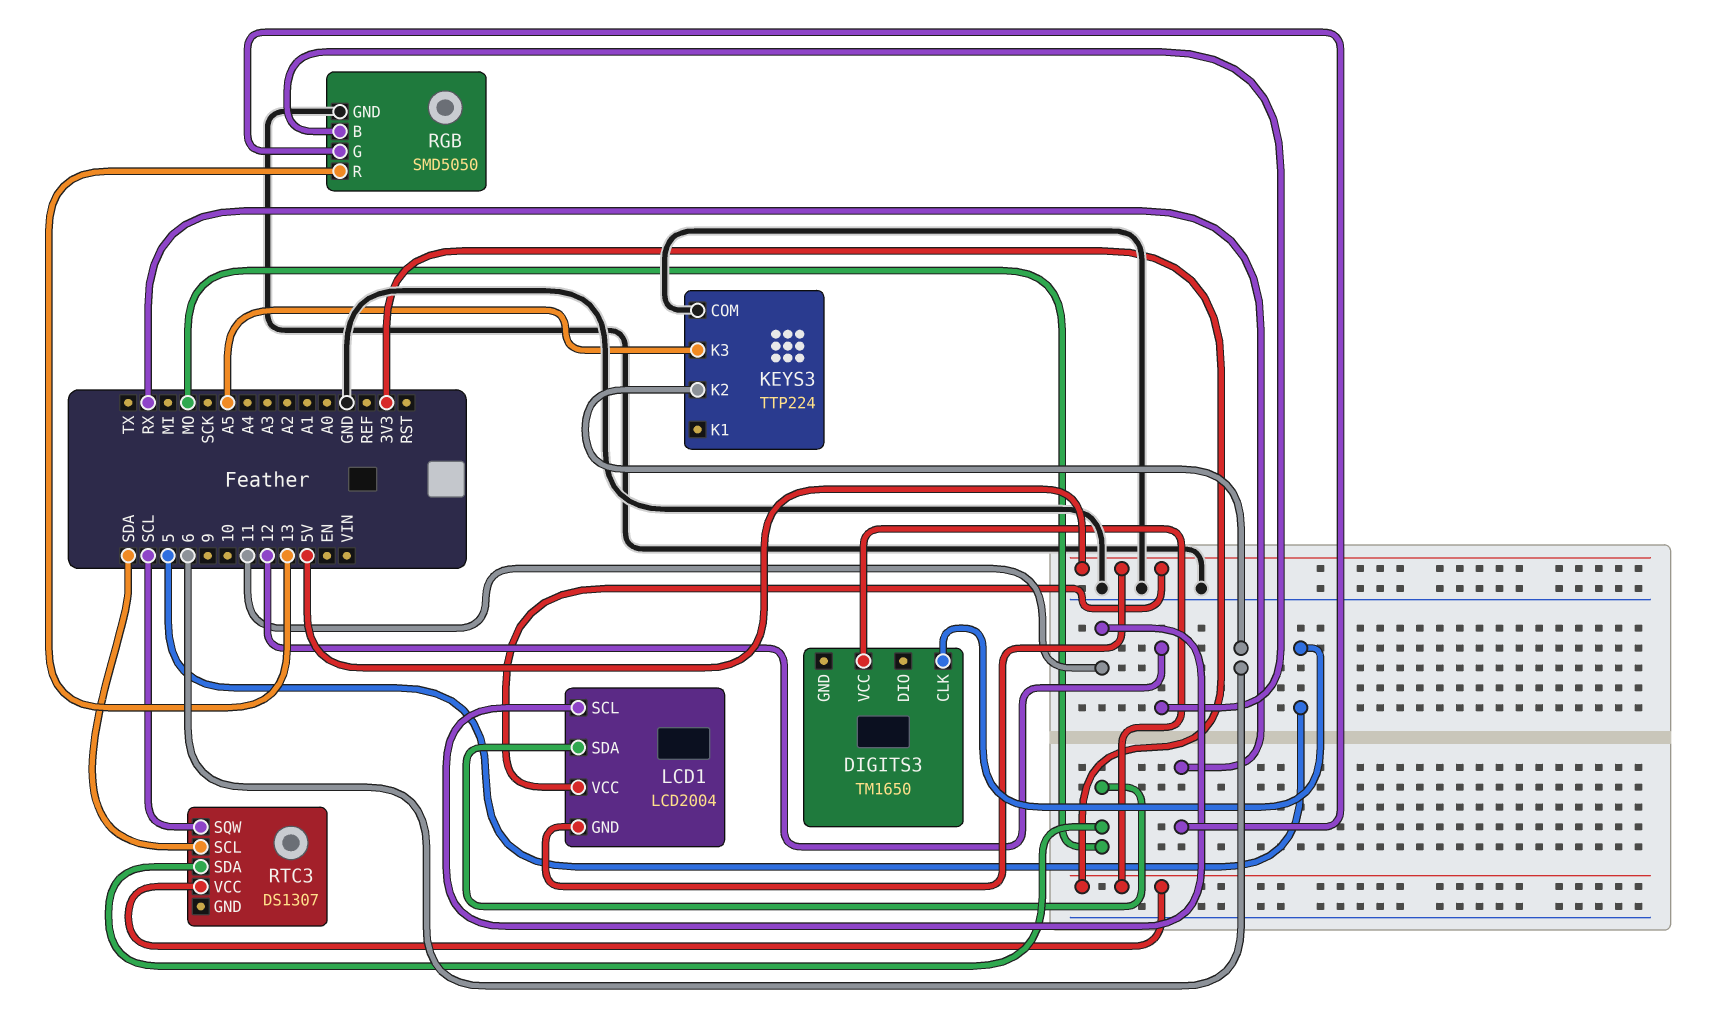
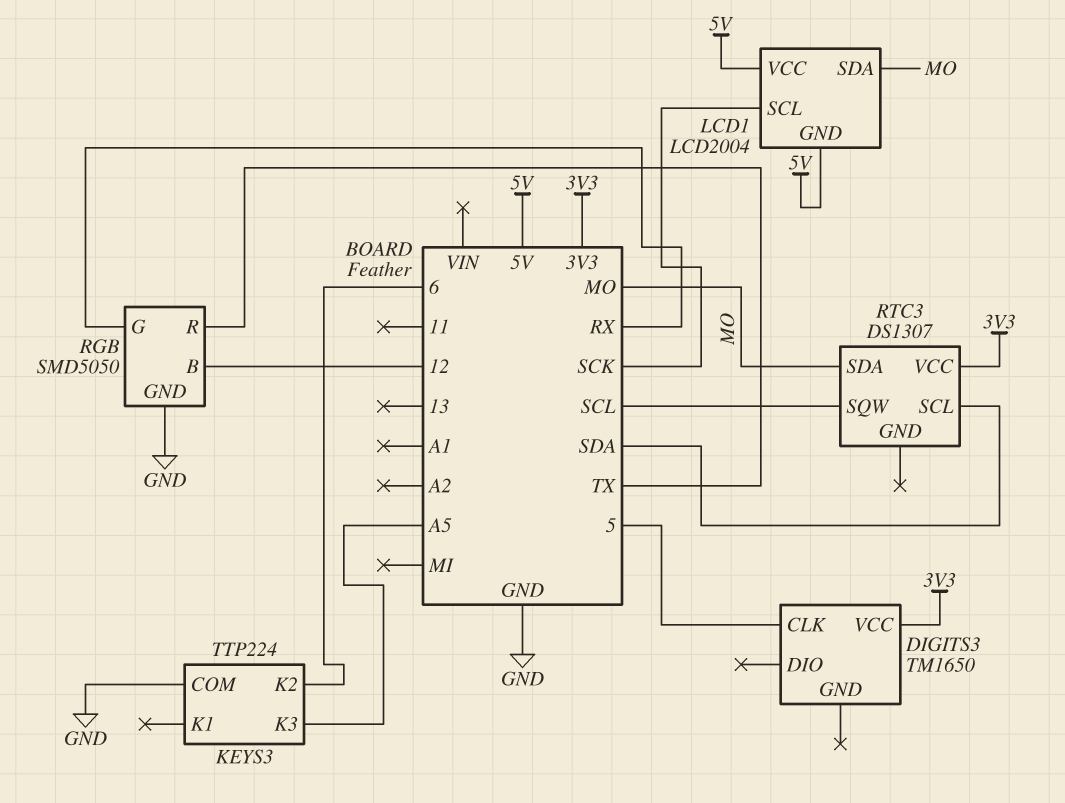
LCD1 pin SCL: 11 -> SCK
RGB pin R: 13 -> TX

